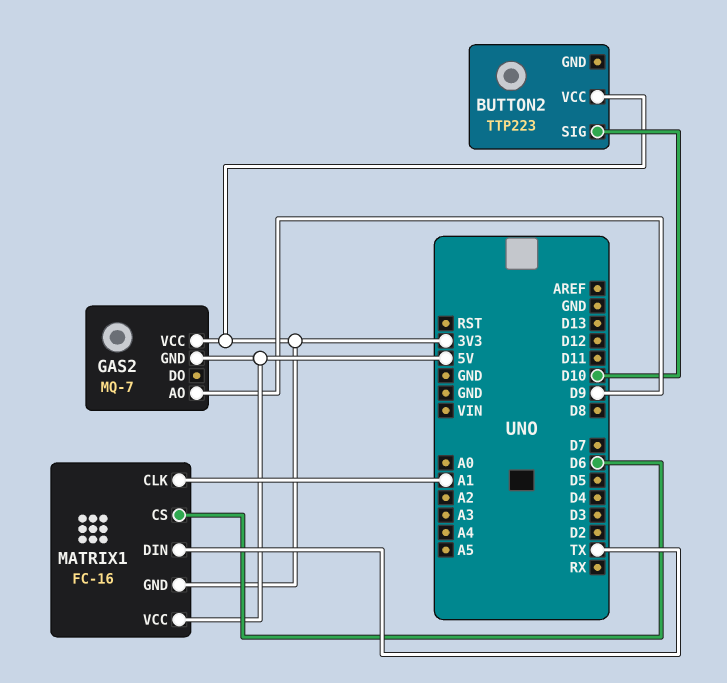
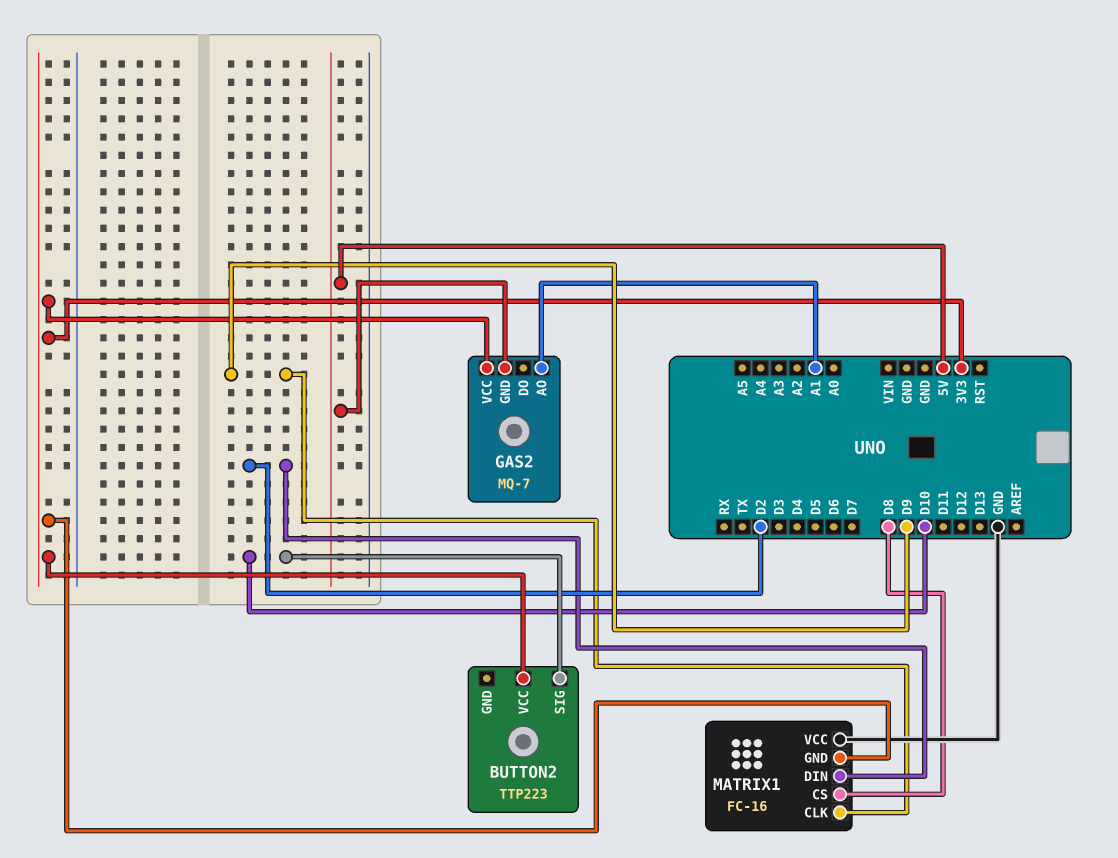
GAS2 pin AO: D9 -> A1
MATRIX1 pin CLK: A1 -> D9
MATRIX1 pin CS: D6 -> D8
MATRIX1 pin DIN: TX -> D2
MATRIX1 pin VCC: 5V -> GND

